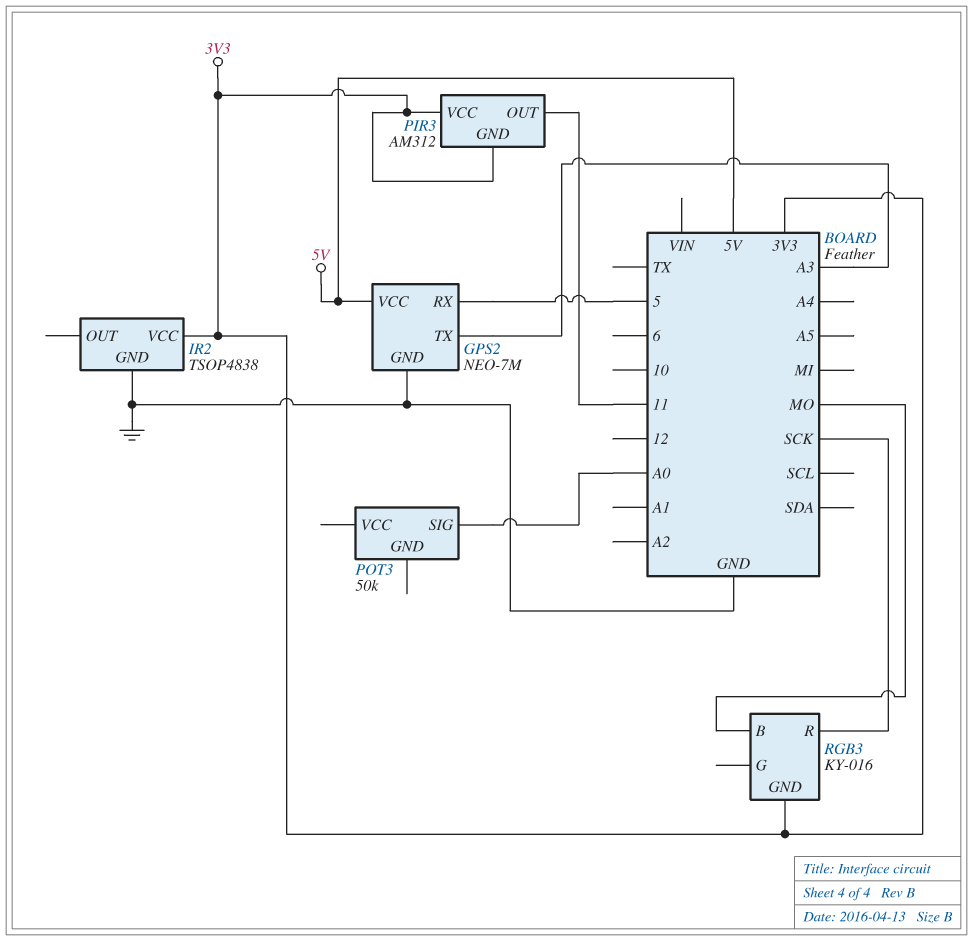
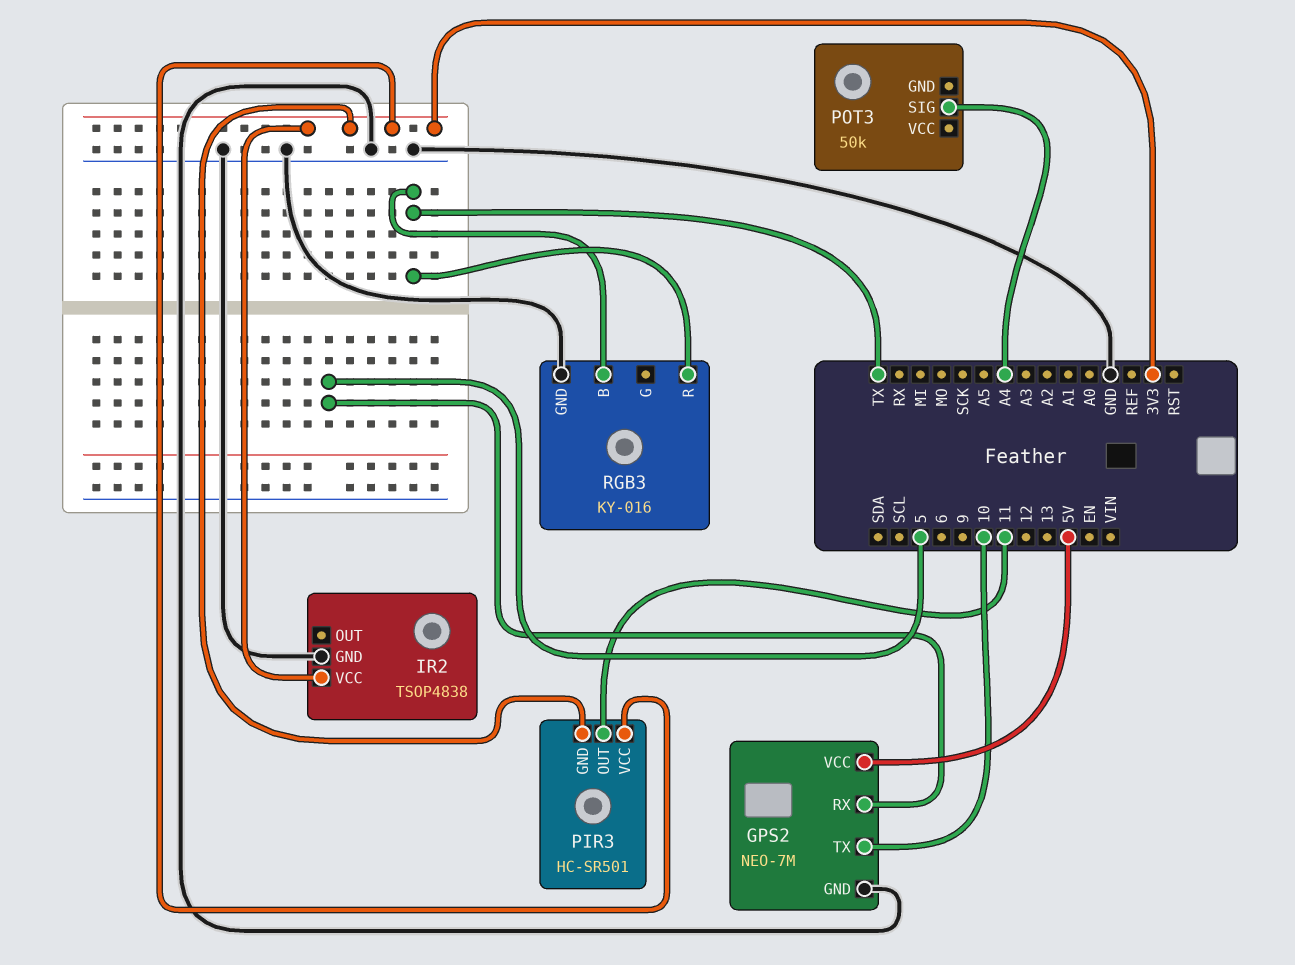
GPS2 pin TX: A3 -> 10
PIR3: AM312 -> HC-SR501
POT3 pin SIG: A0 -> A4
RGB3 pin B: MO -> TX
RGB3 pin GND: 3V3 -> GND
RGB3 pin R: SCK -> TX

